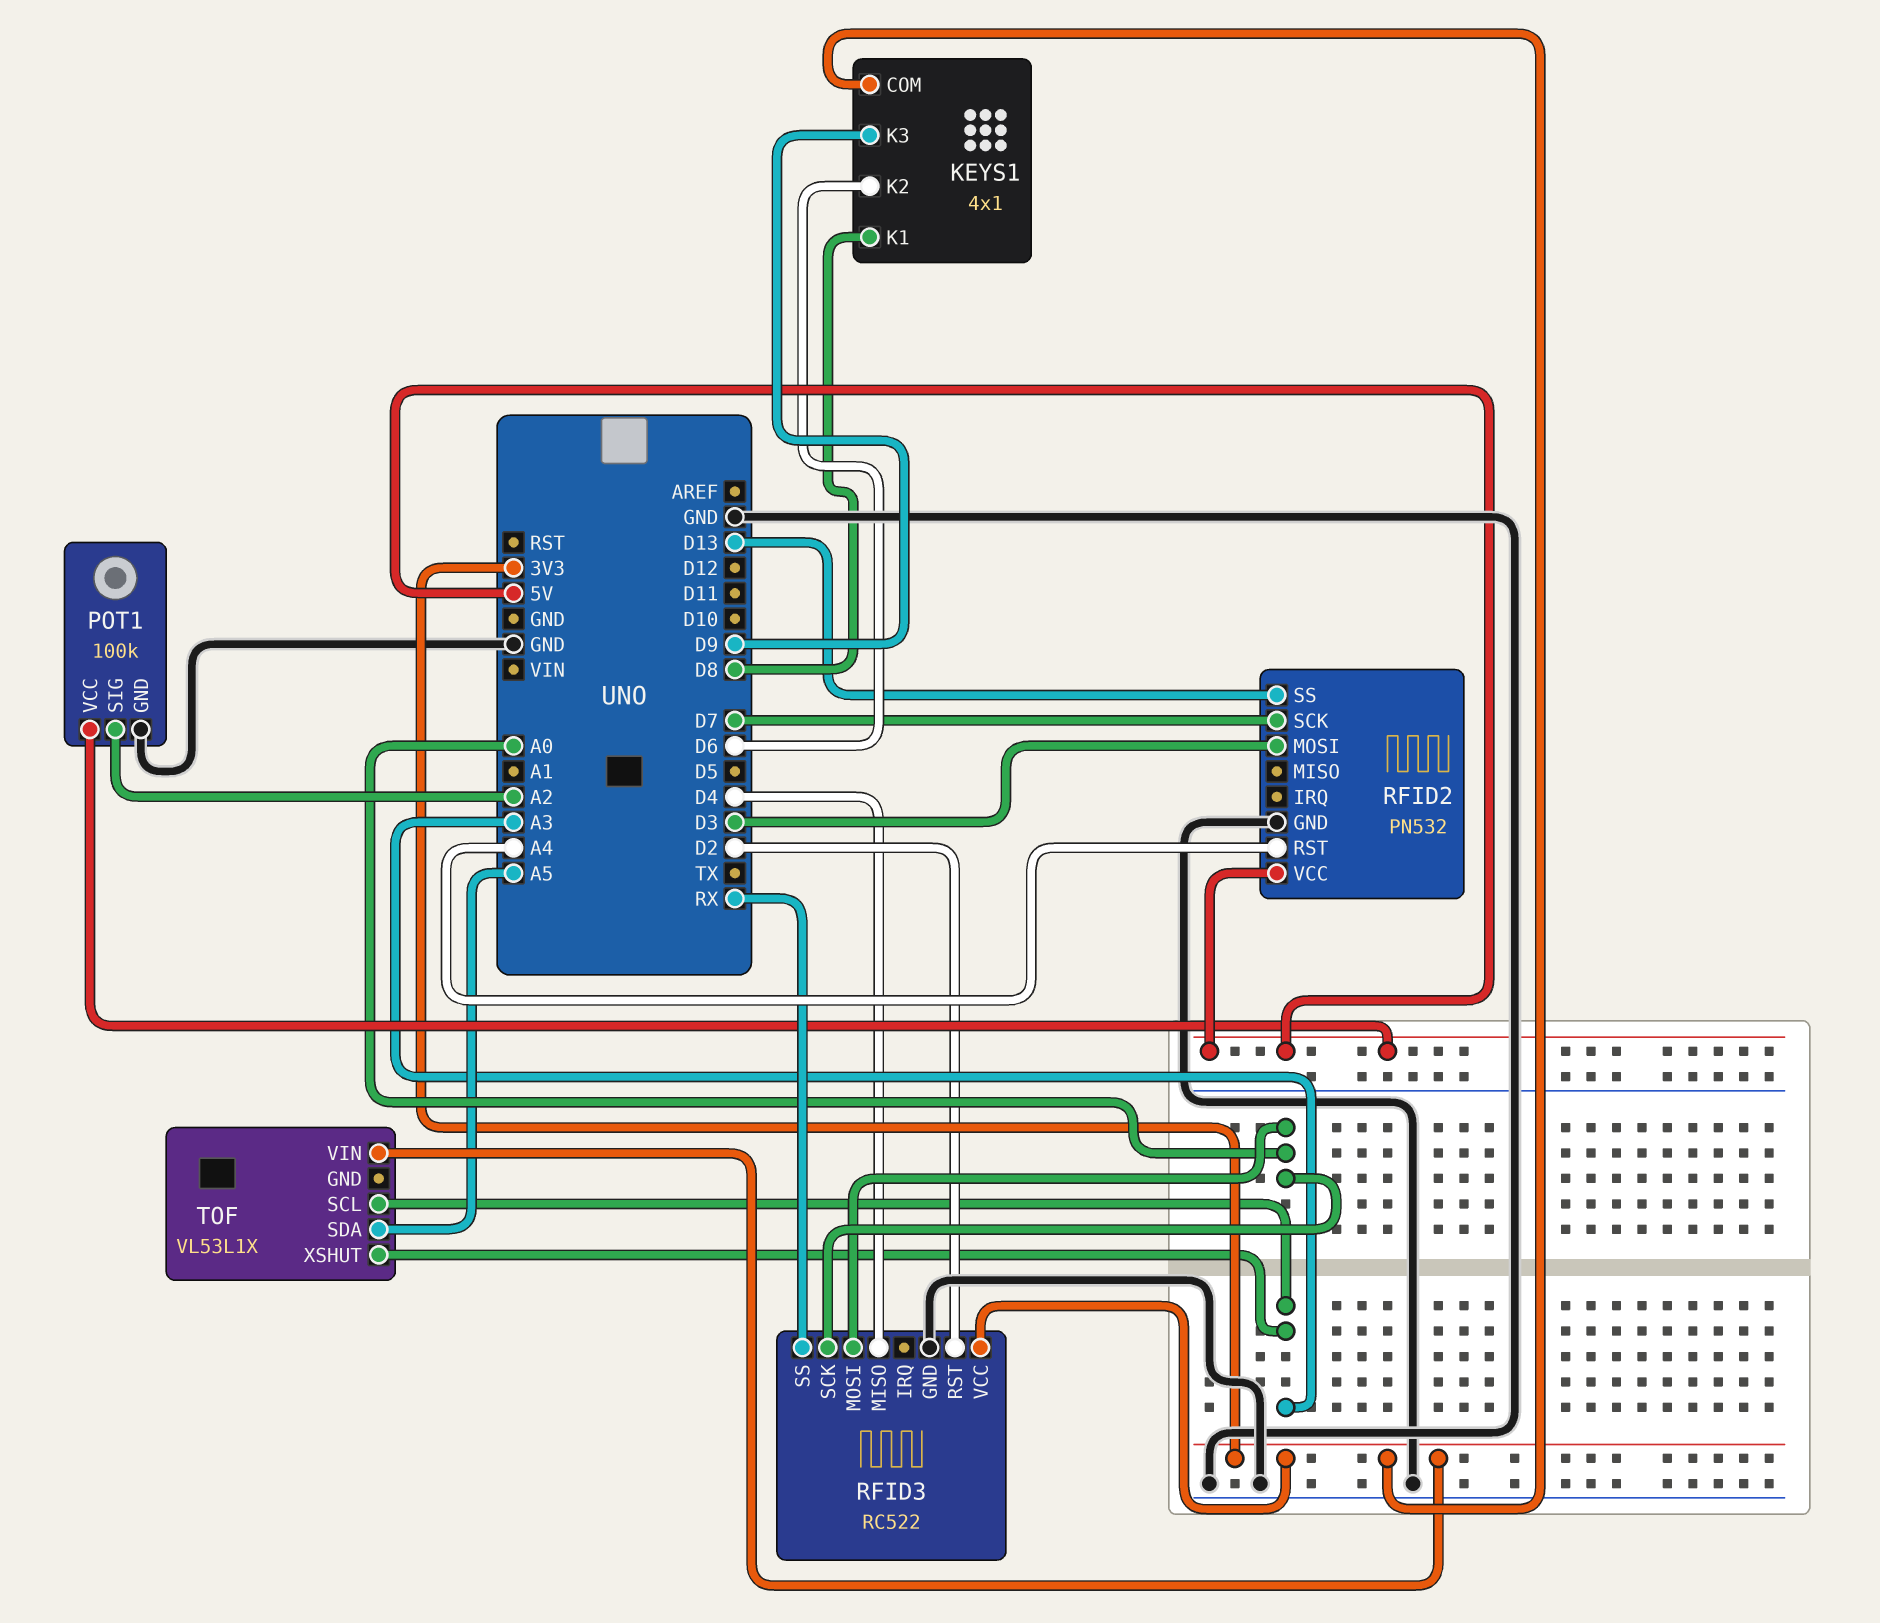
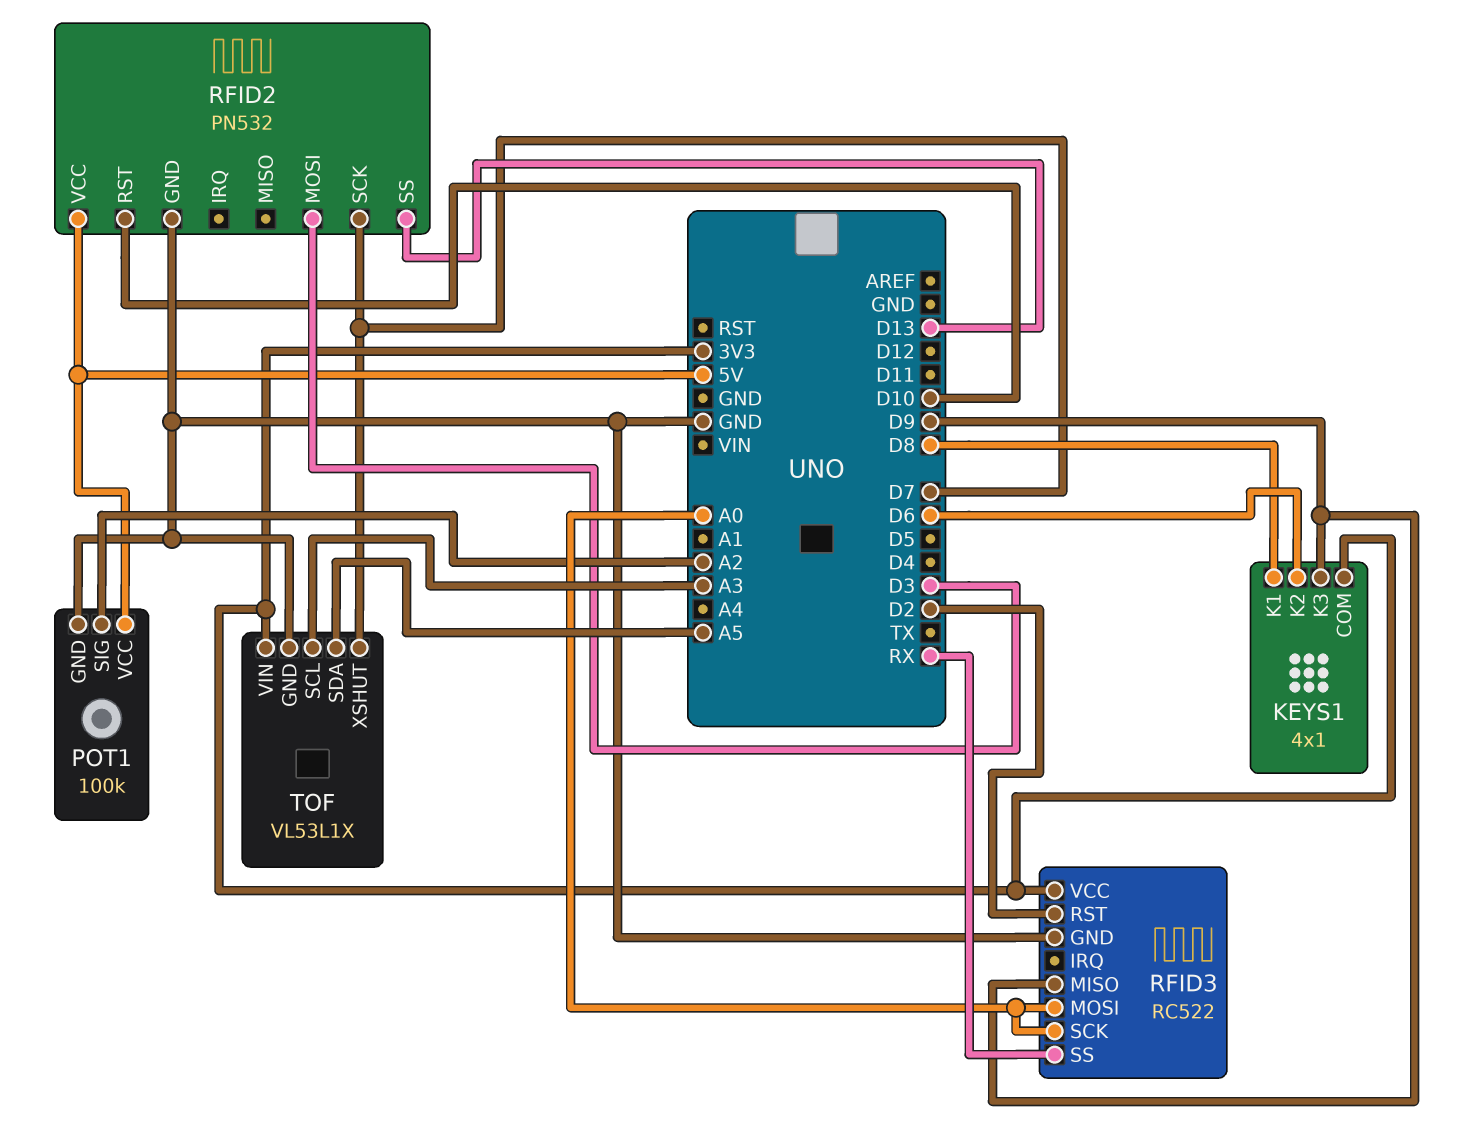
RFID2 pin RST: A4 -> D10
RFID3 pin MISO: D4 -> D9
TOF pin GND: none -> GND
TOF pin XSHUT: A3 -> D7

